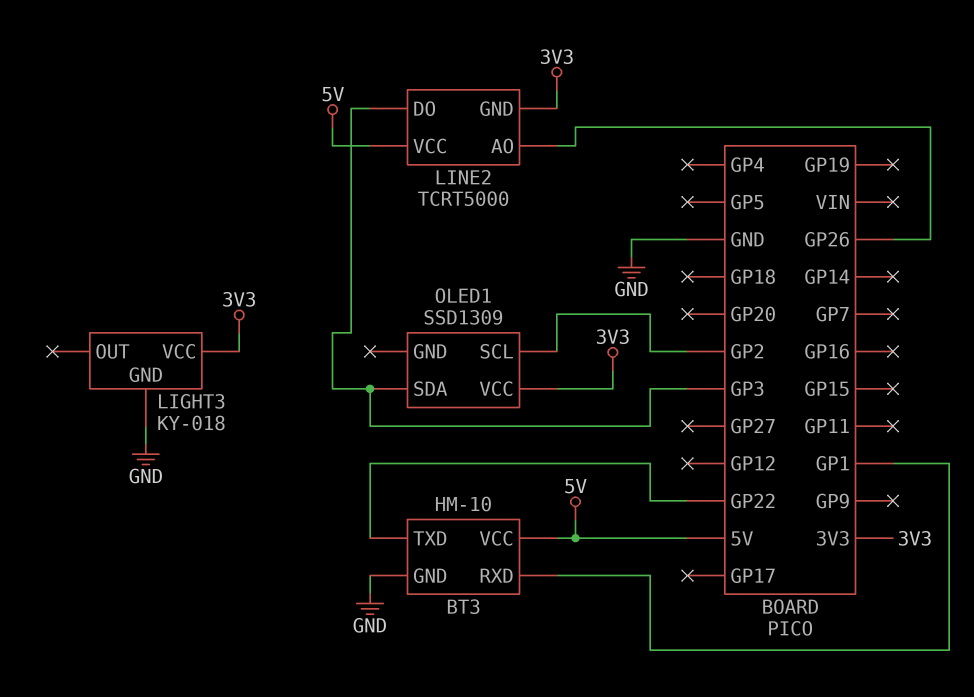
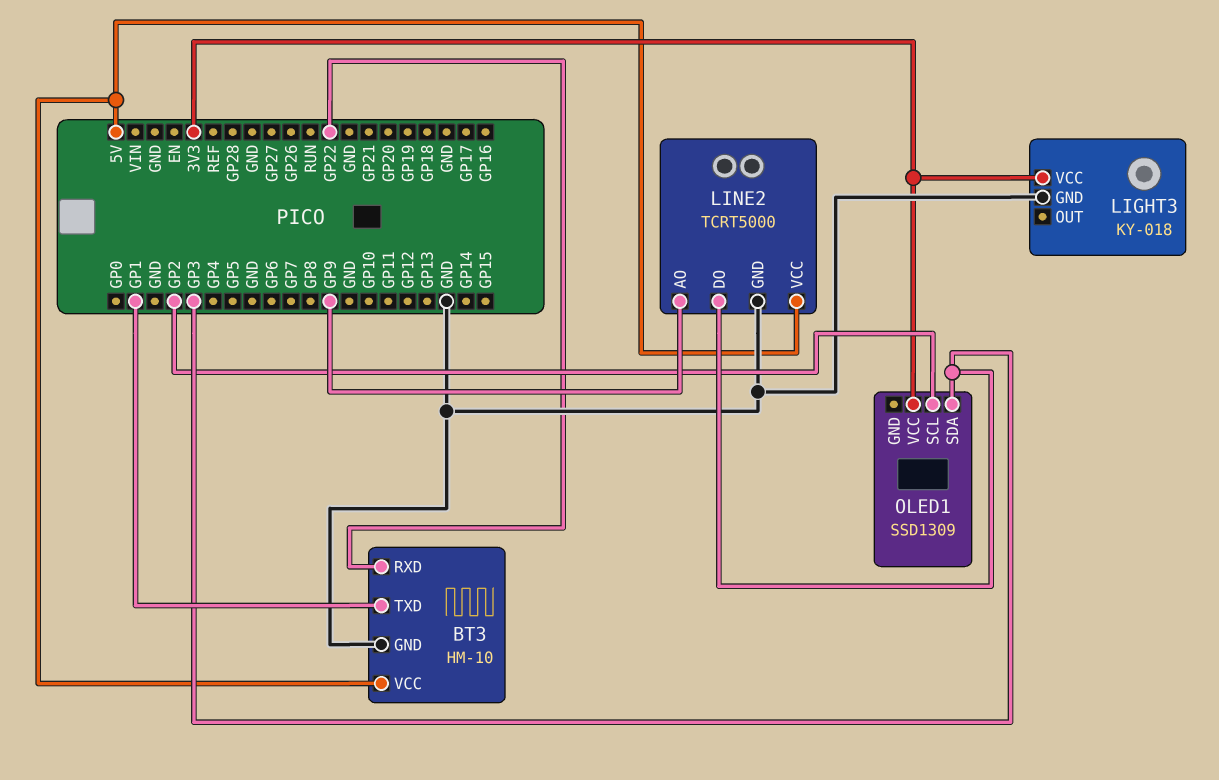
BT3 pin RXD: GP1 -> GP22
BT3 pin TXD: GP22 -> GP1
LINE2 pin AO: GP26 -> GP9
LINE2 pin GND: 3V3 -> GND

